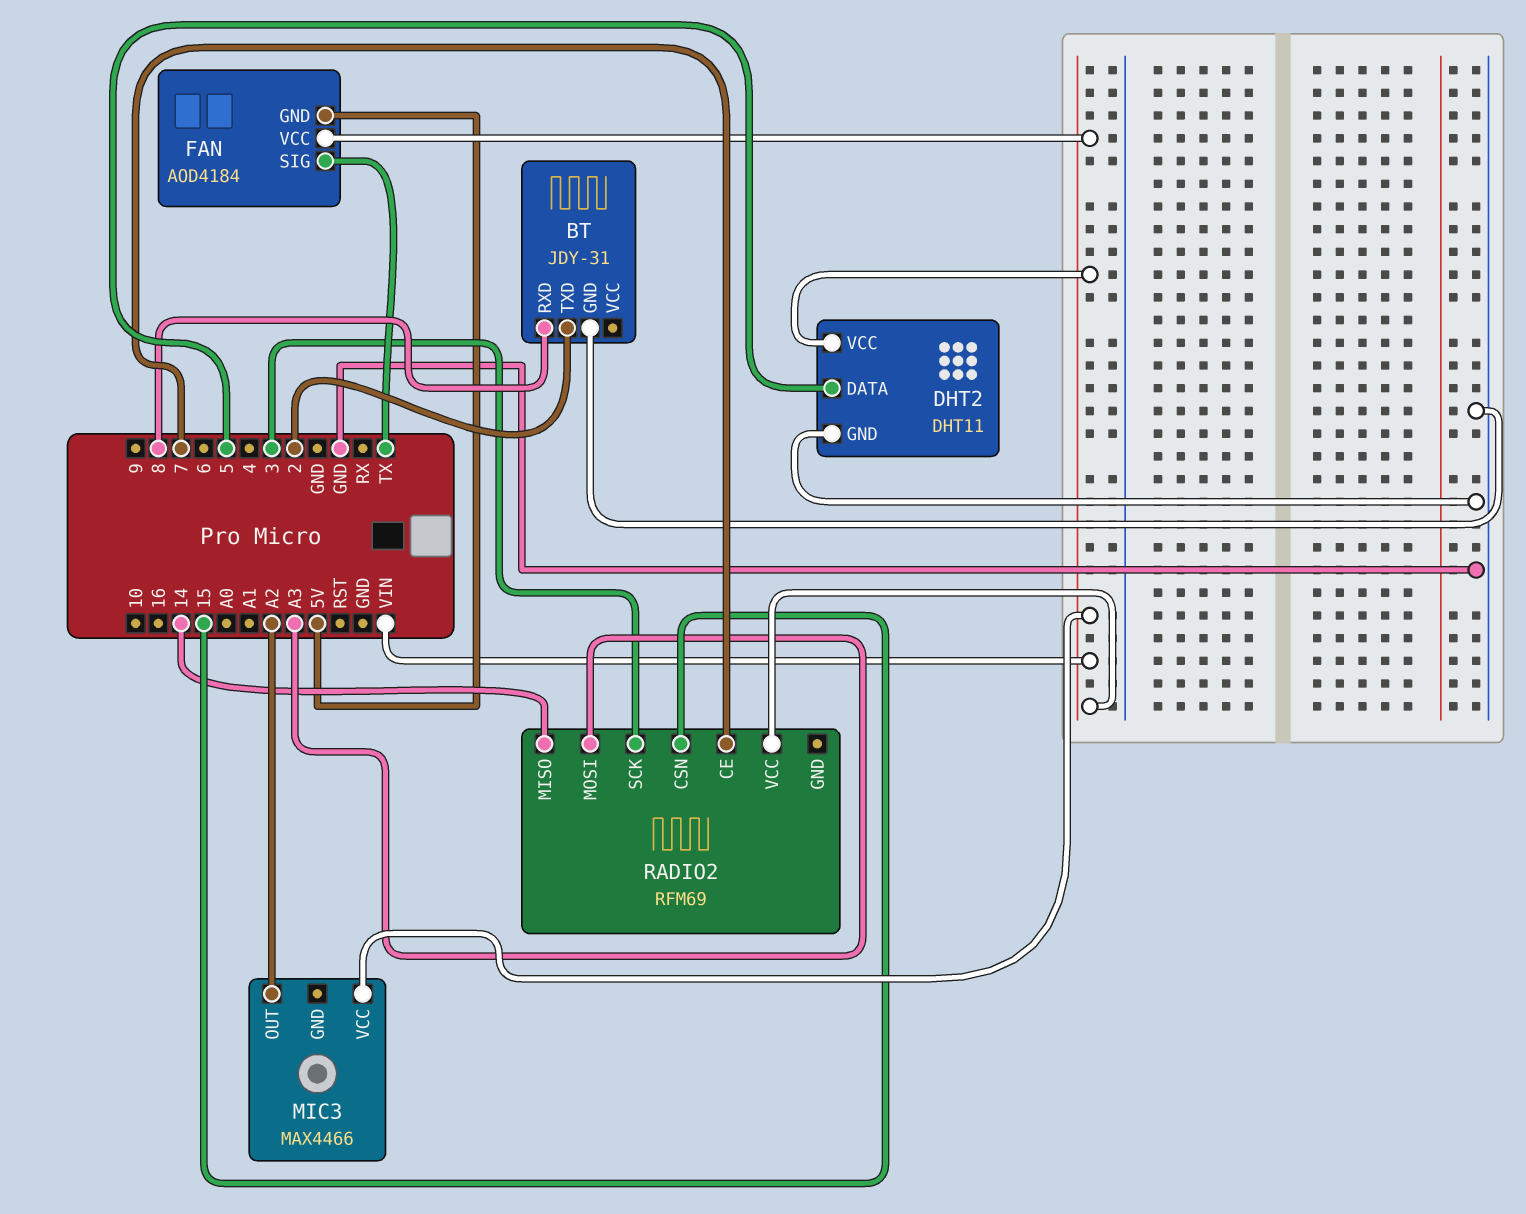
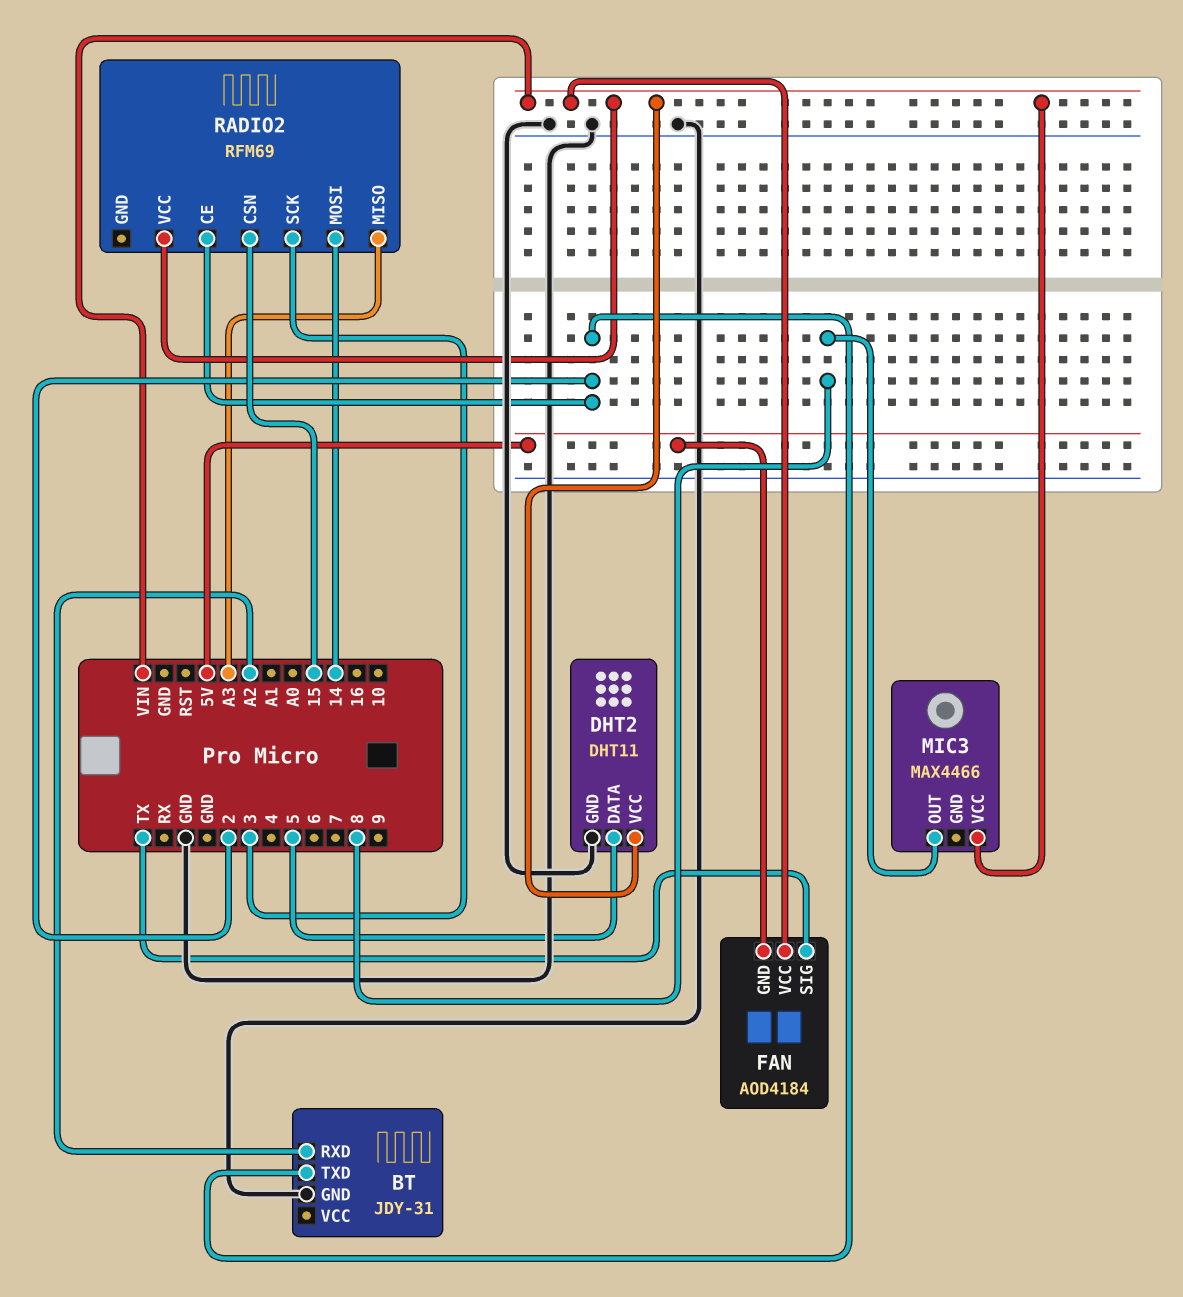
BT pin RXD: 8 -> A2
MIC3 pin OUT: A2 -> 8
RADIO2 pin CE: 7 -> 2
RADIO2 pin MISO: 14 -> A3
RADIO2 pin MOSI: A3 -> 14

